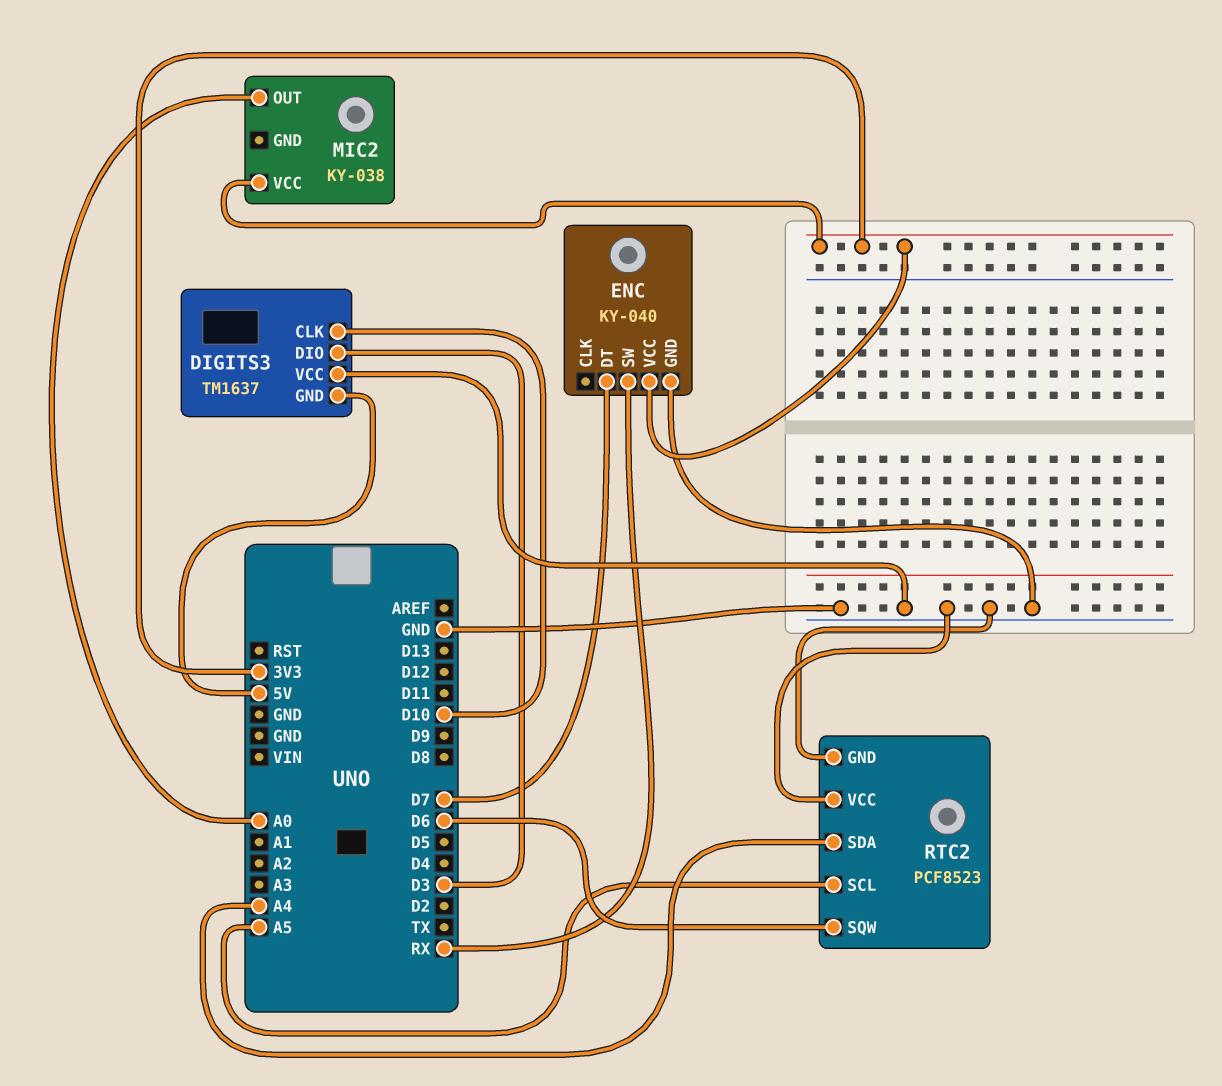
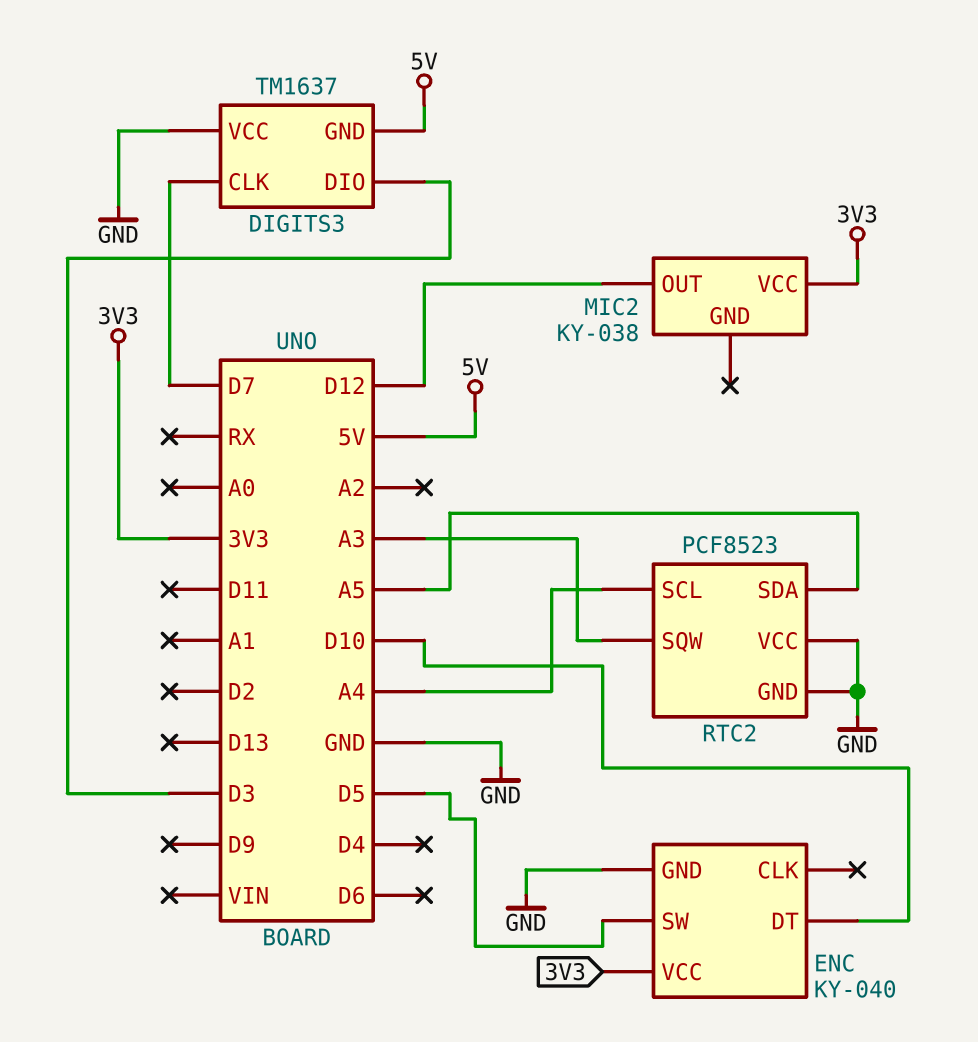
DIGITS3 pin CLK: D10 -> D7
ENC pin DT: D7 -> D10
ENC pin SW: RX -> D5
MIC2 pin OUT: A0 -> D12
RTC2 pin SCL: A5 -> A4
RTC2 pin SDA: A4 -> A5
RTC2 pin SQW: D6 -> A3

